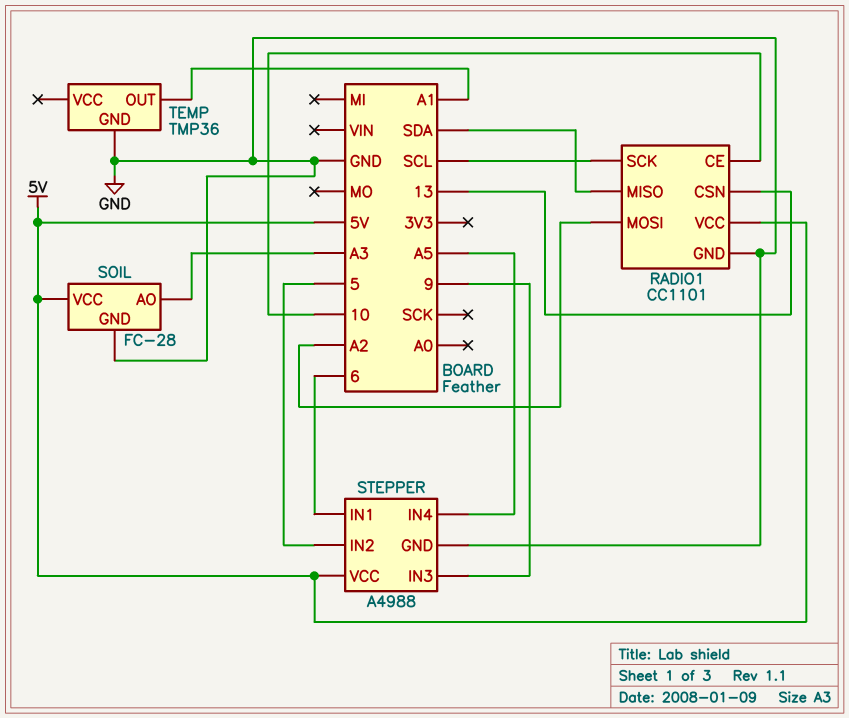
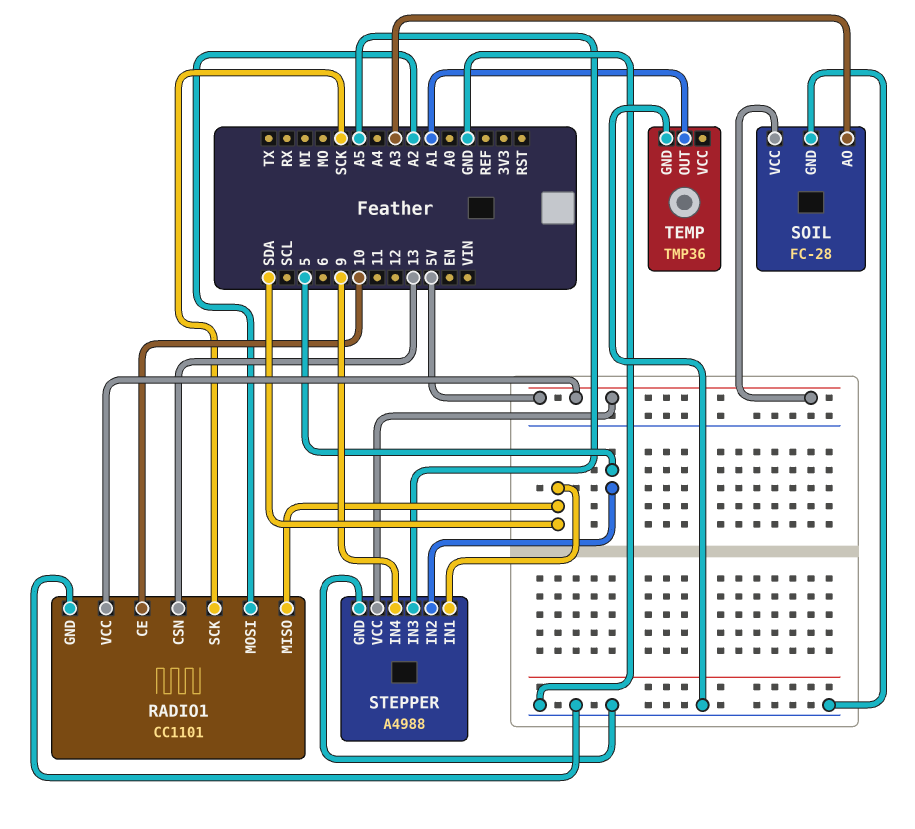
RADIO1 pin SCK: SCL -> SCK
STEPPER pin IN1: 6 -> SDA
STEPPER pin IN3: 9 -> A5
STEPPER pin IN4: A5 -> 9

